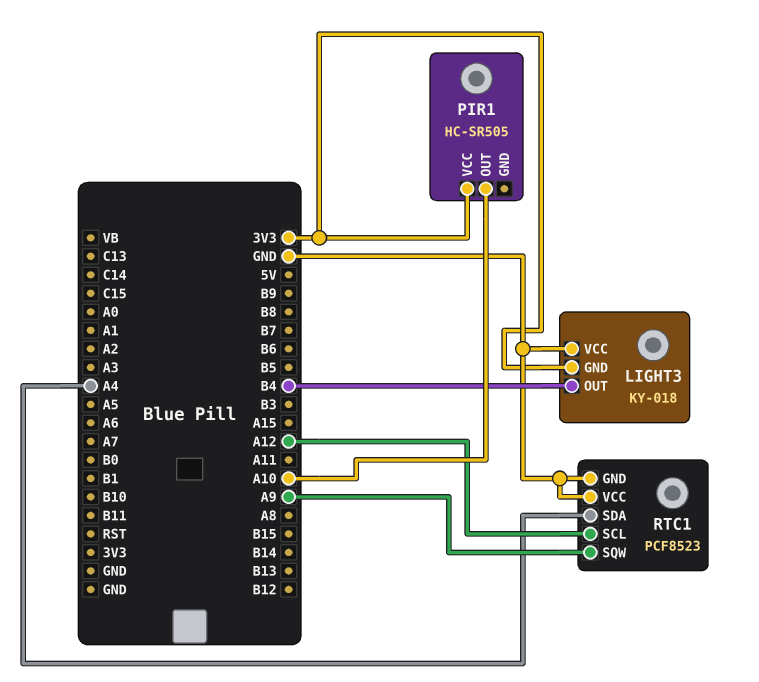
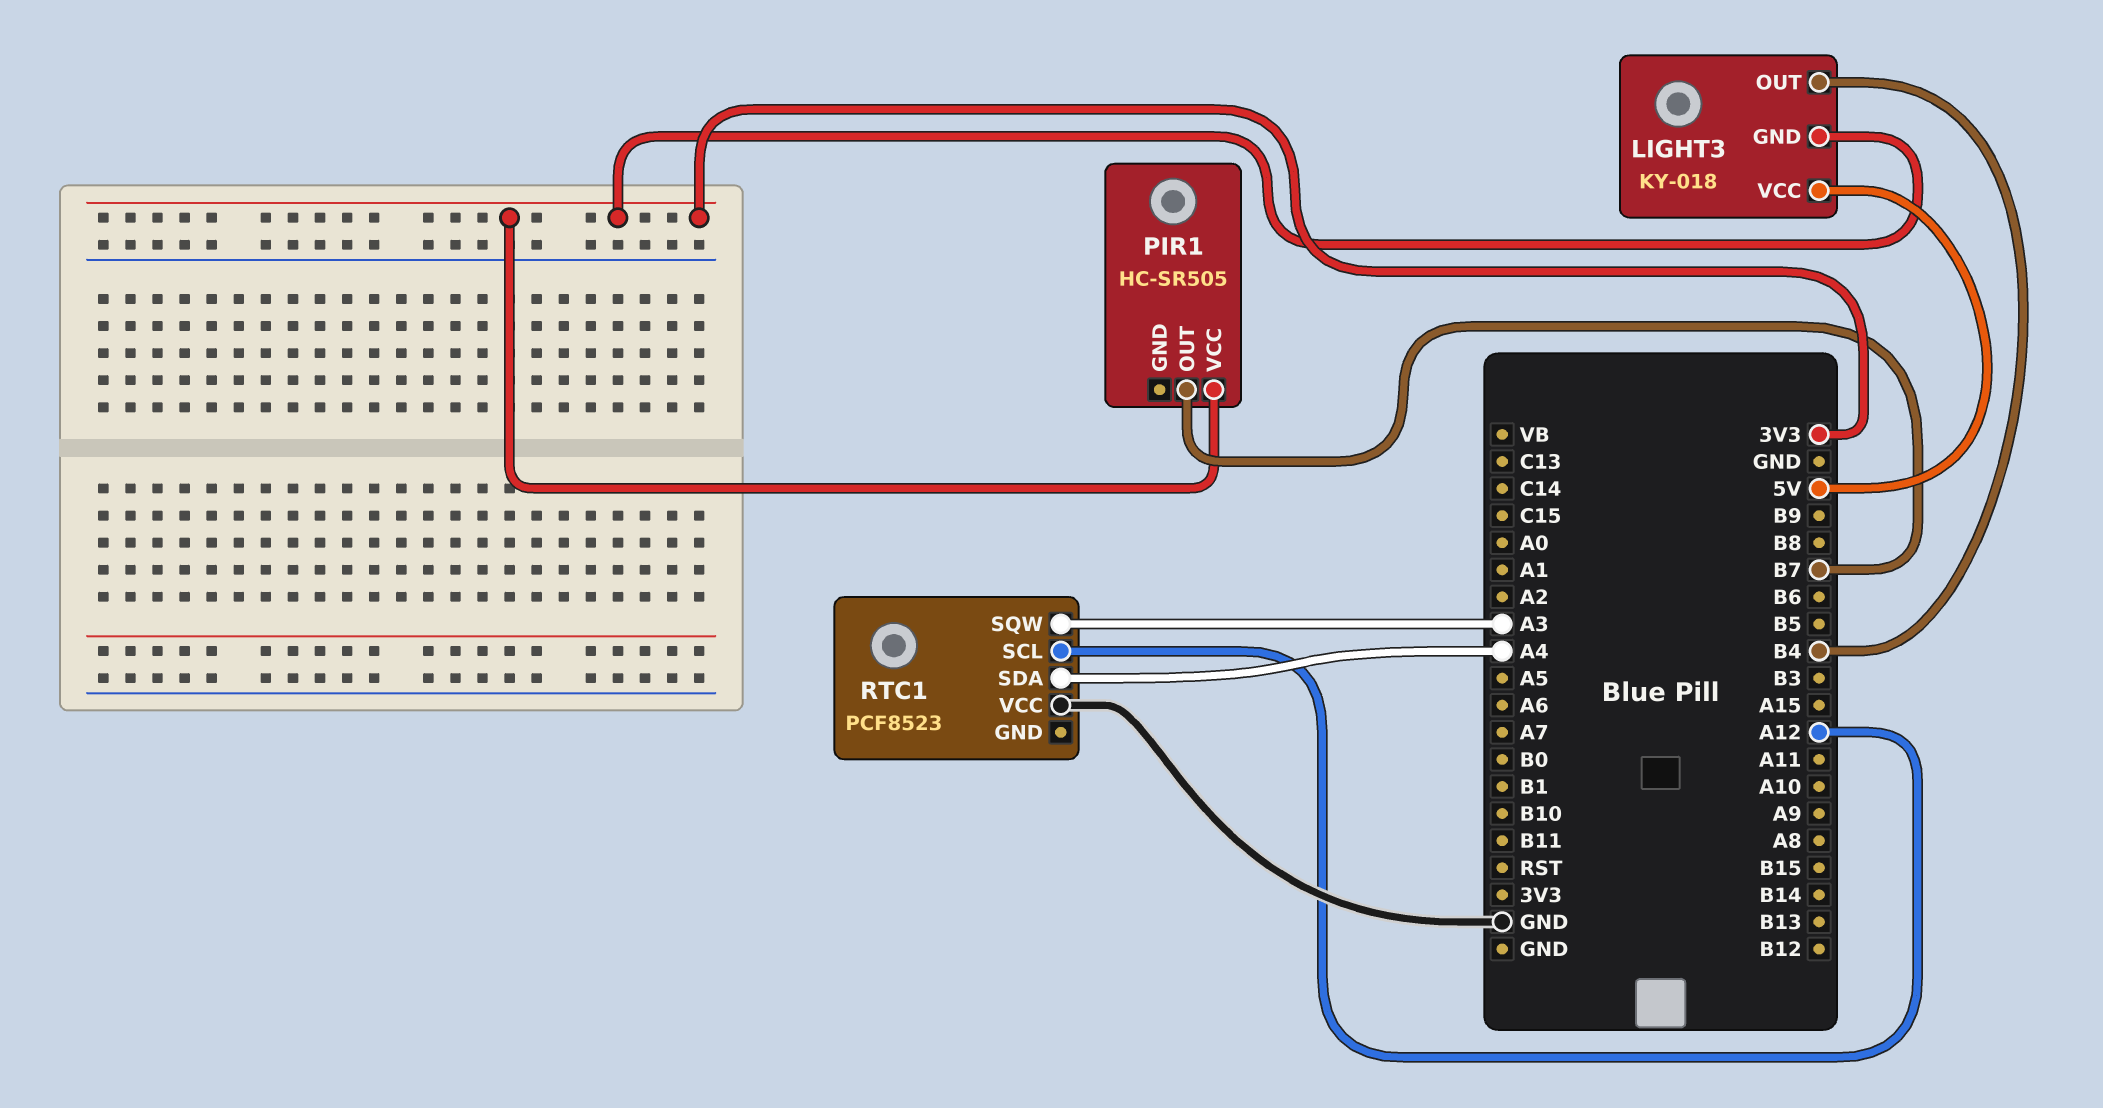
LIGHT3 pin VCC: GND -> 5V
PIR1 pin OUT: A10 -> B7
RTC1 pin GND: GND -> none
RTC1 pin SQW: A9 -> A3

